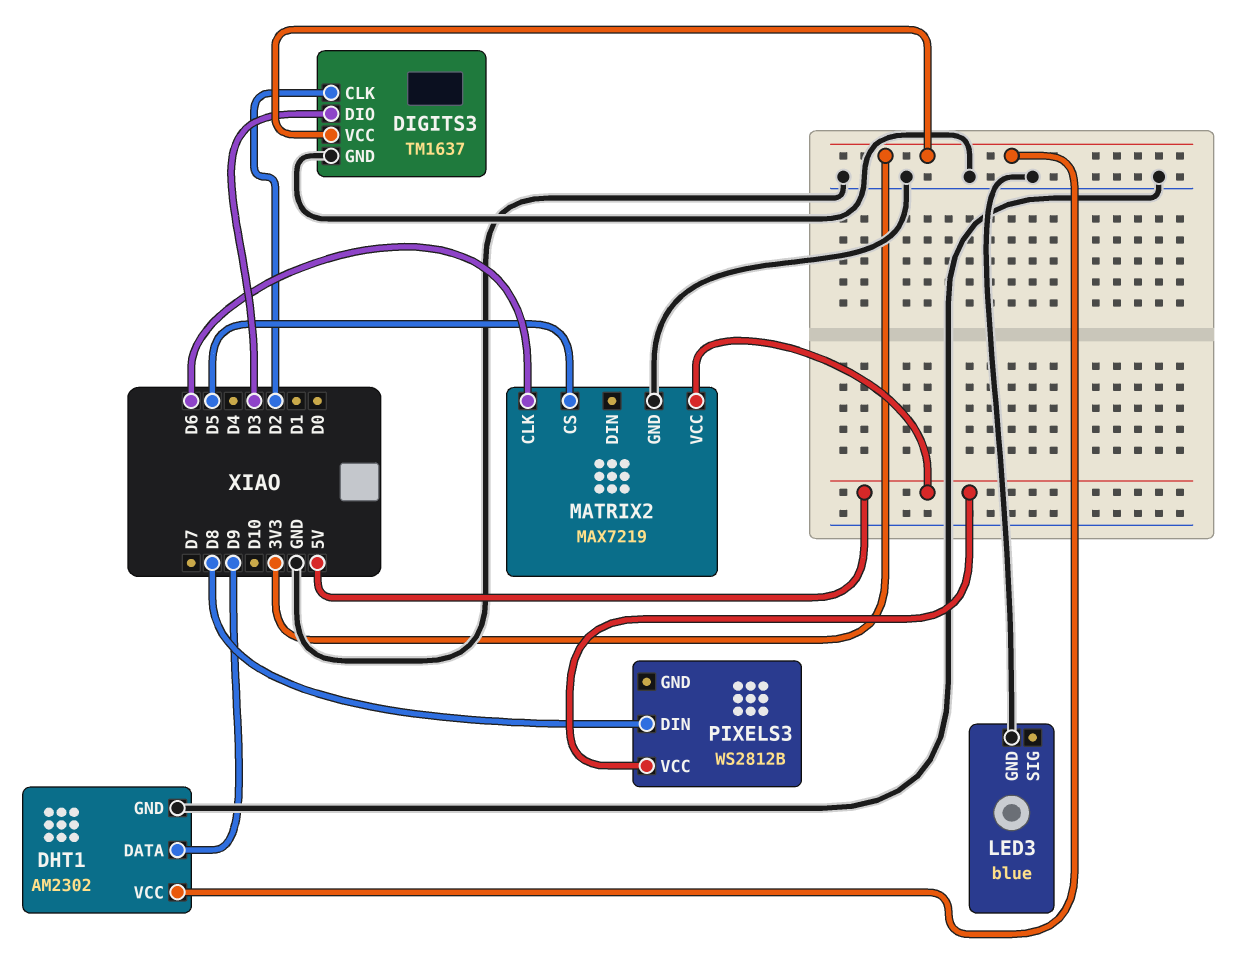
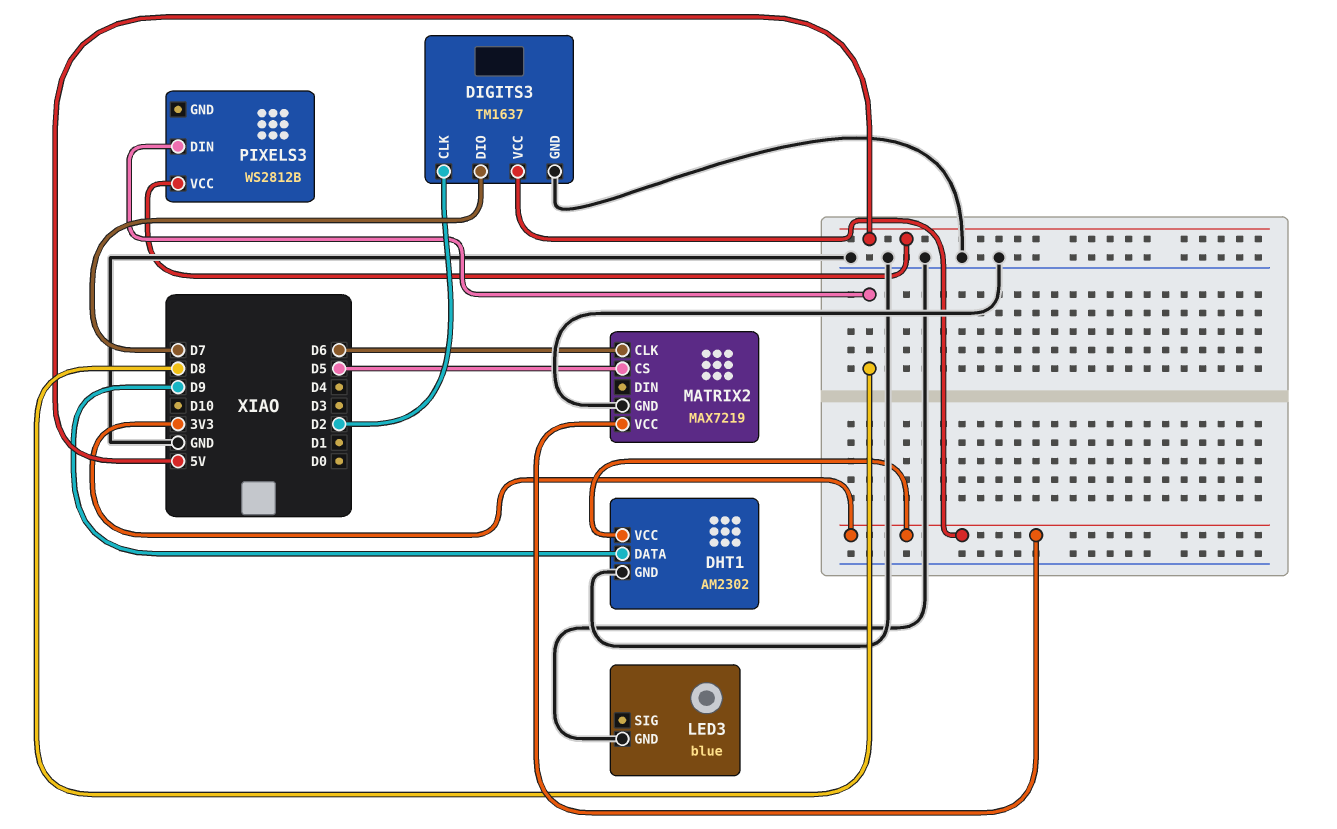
DIGITS3 pin DIO: D3 -> D7
MATRIX2 pin VCC: 5V -> 3V3

